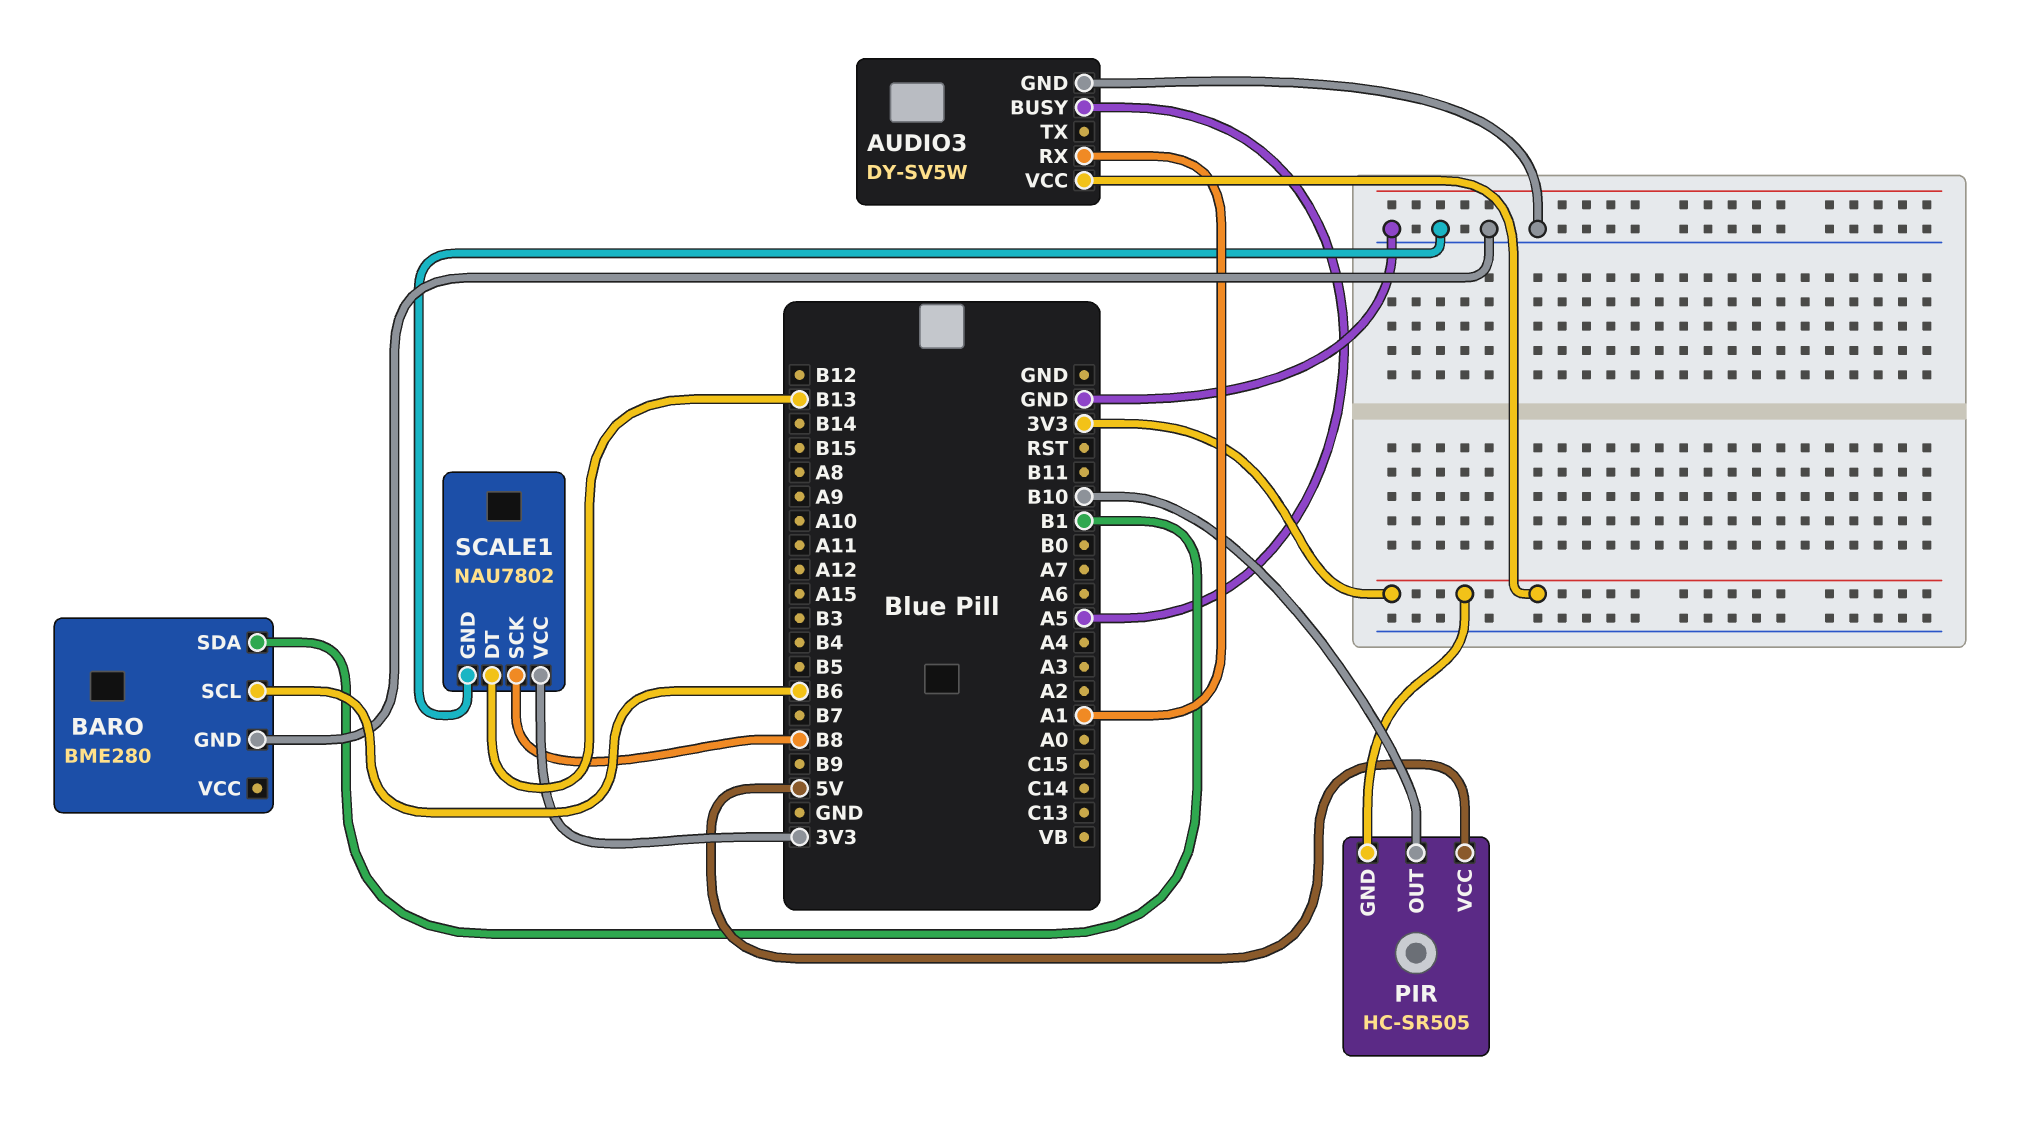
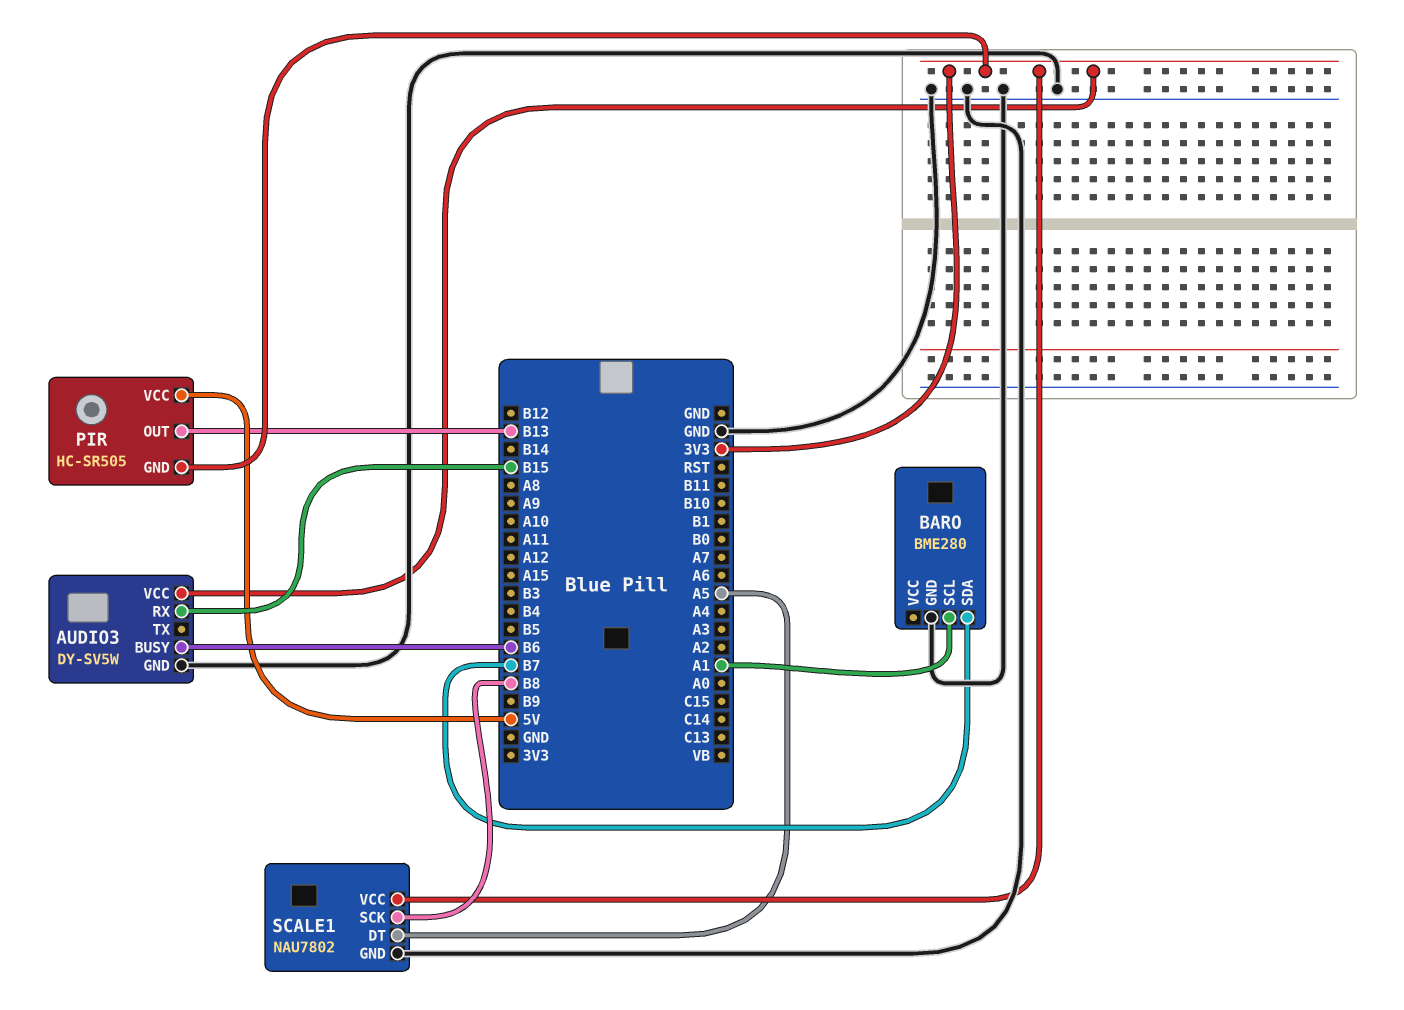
AUDIO3 pin BUSY: A5 -> B6
AUDIO3 pin RX: A1 -> B15
BARO pin SCL: B6 -> A1
BARO pin SDA: B1 -> B7
PIR pin OUT: B10 -> B13
SCALE1 pin DT: B13 -> A5

